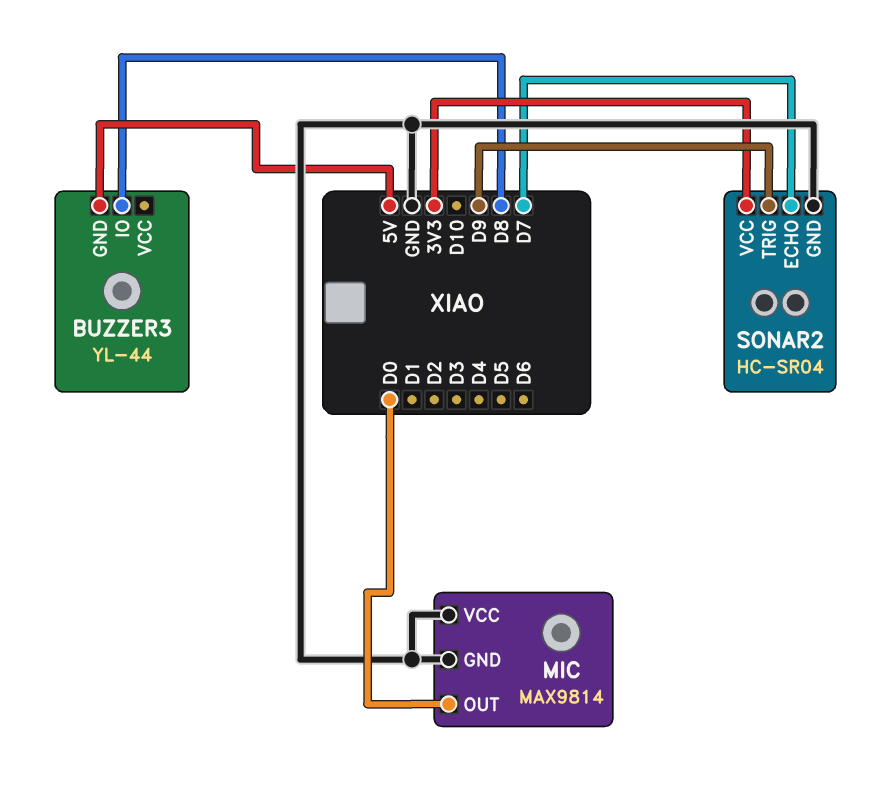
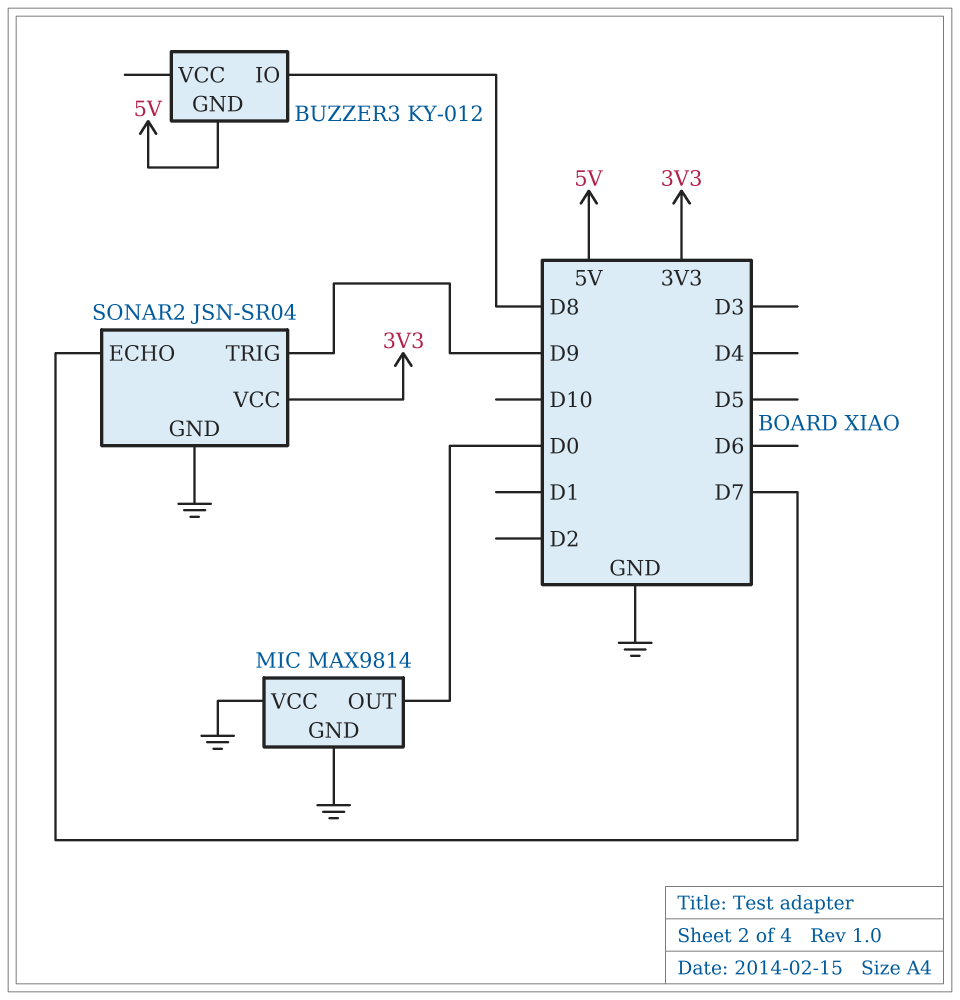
BUZZER3: YL-44 -> KY-012
SONAR2: HC-SR04 -> JSN-SR04

